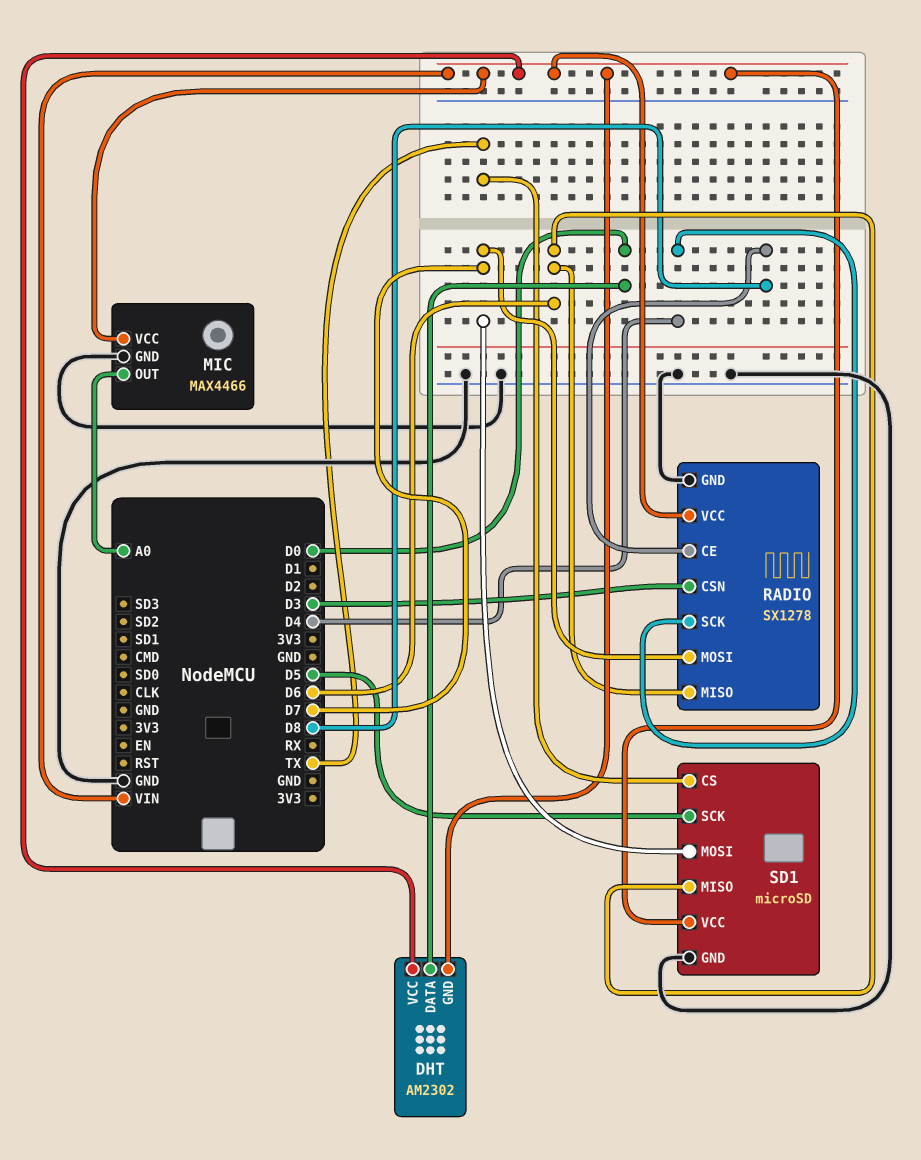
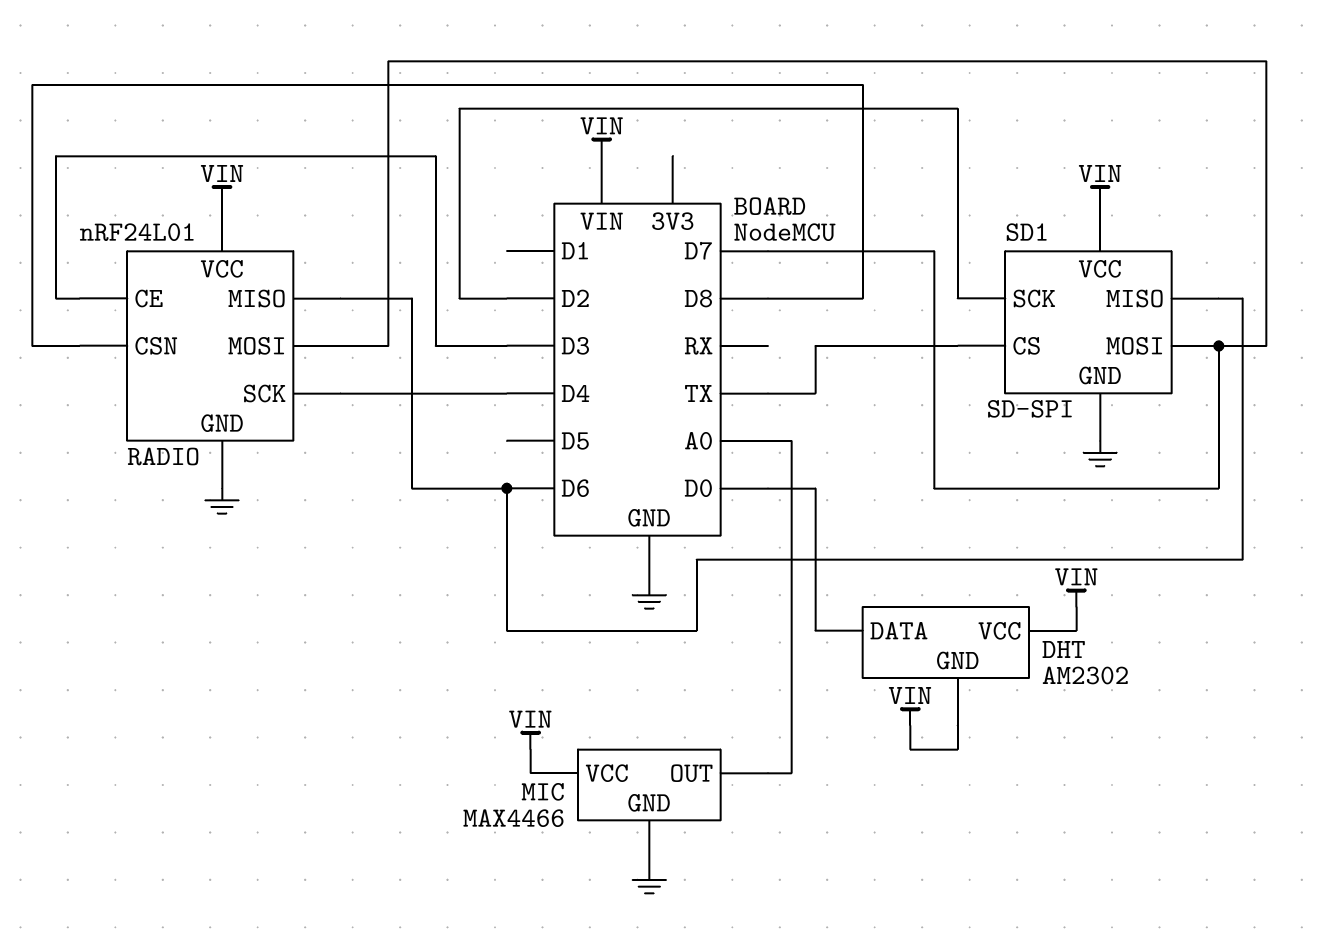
RADIO: SX1278 -> nRF24L01
RADIO pin CE: D8 -> D3
RADIO pin CSN: D3 -> D8
SD1: microSD -> SD-SPI
SD1 pin SCK: D5 -> D2

